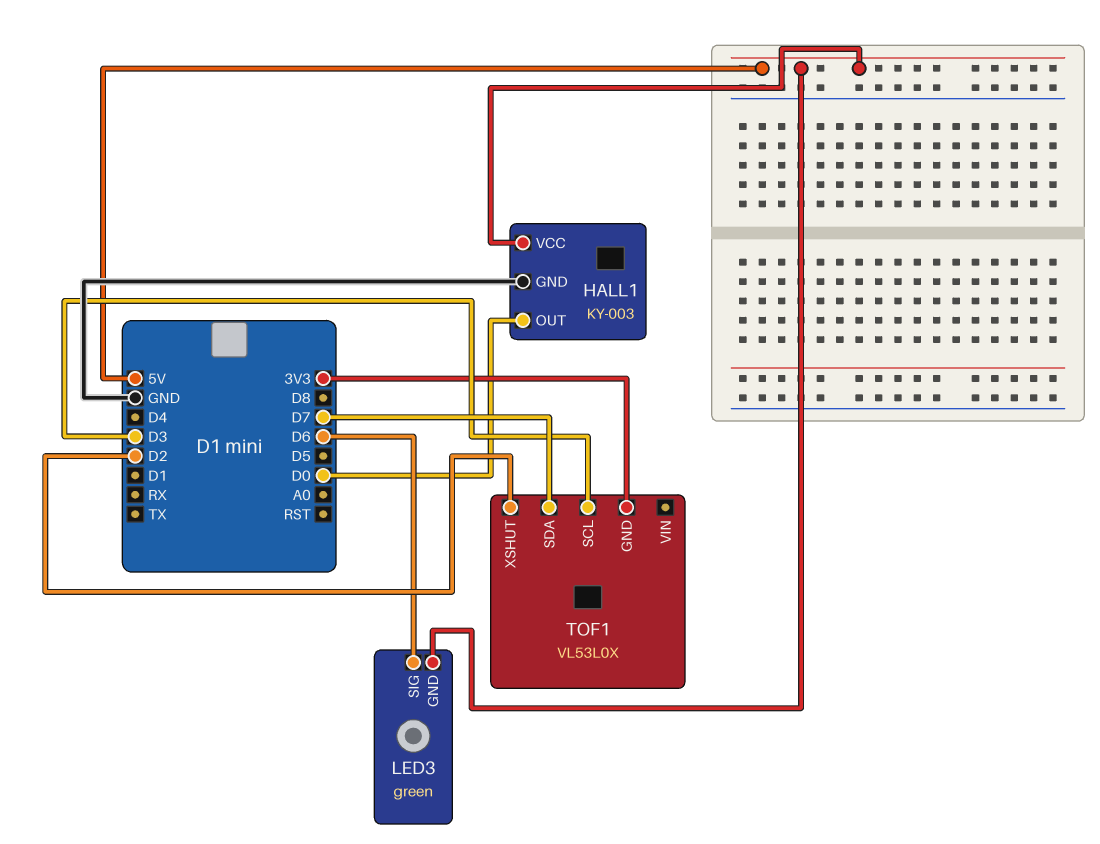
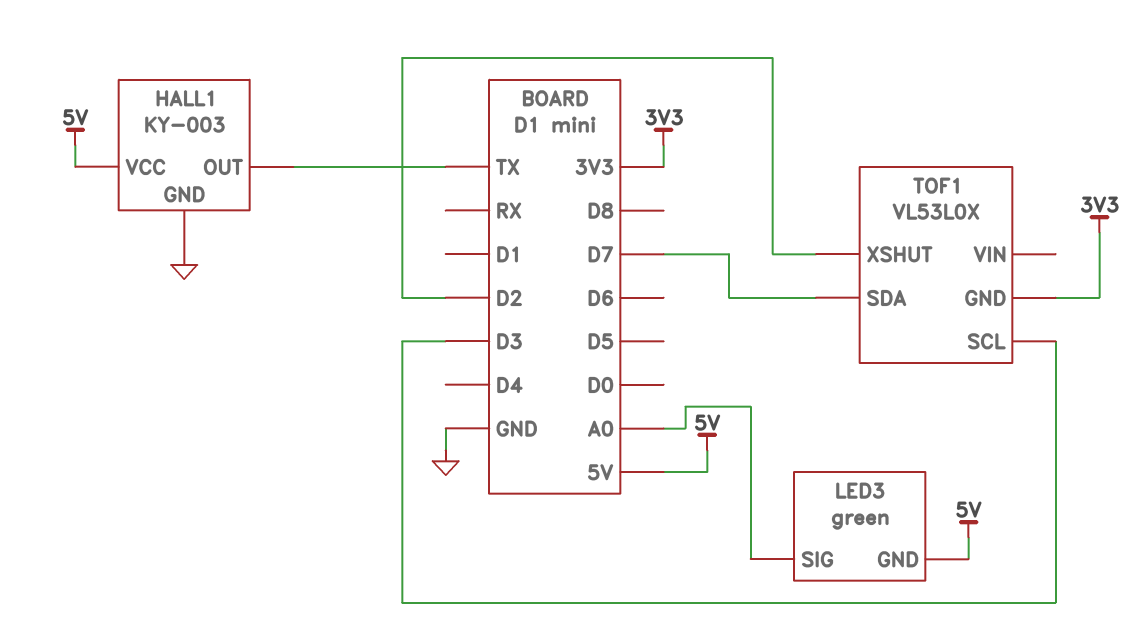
HALL1 pin OUT: D0 -> TX
LED3 pin SIG: D6 -> A0

